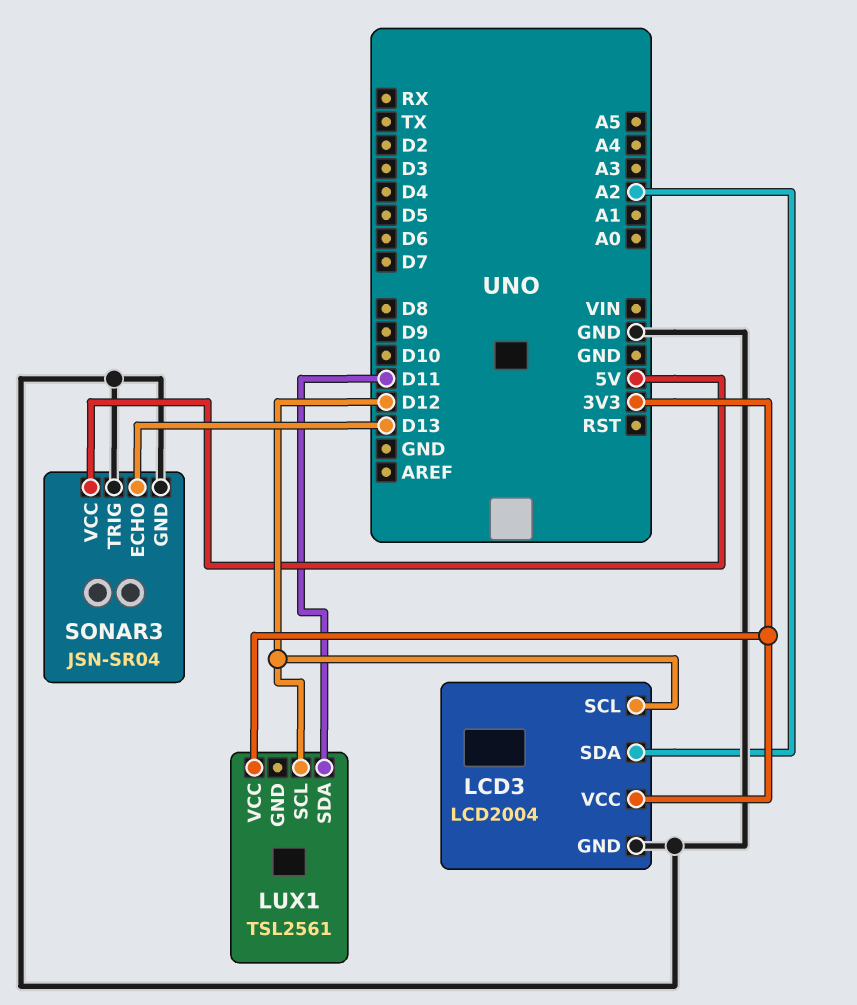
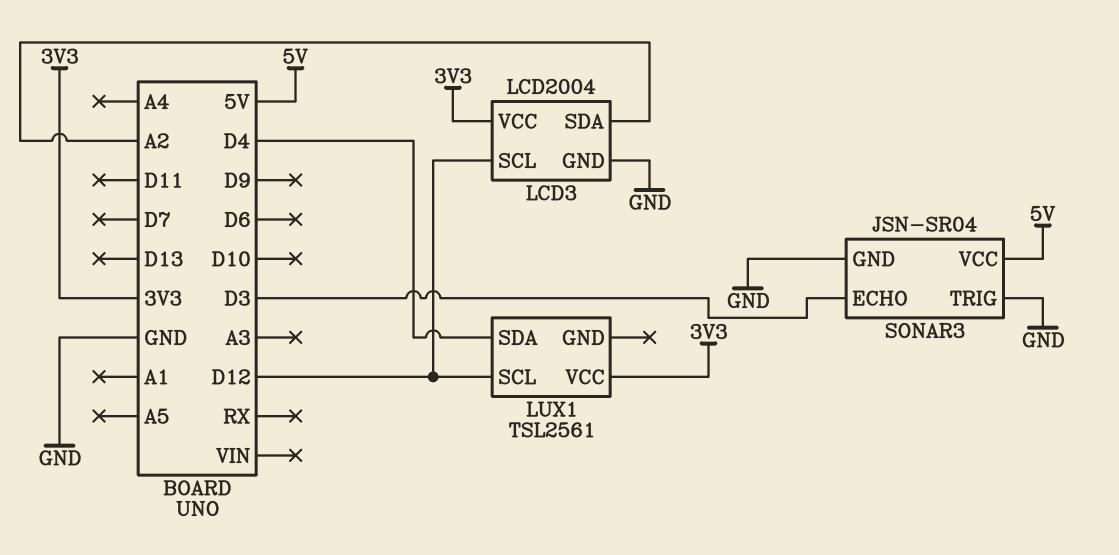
LUX1 pin SDA: D11 -> D4
SONAR3 pin ECHO: D13 -> D3

